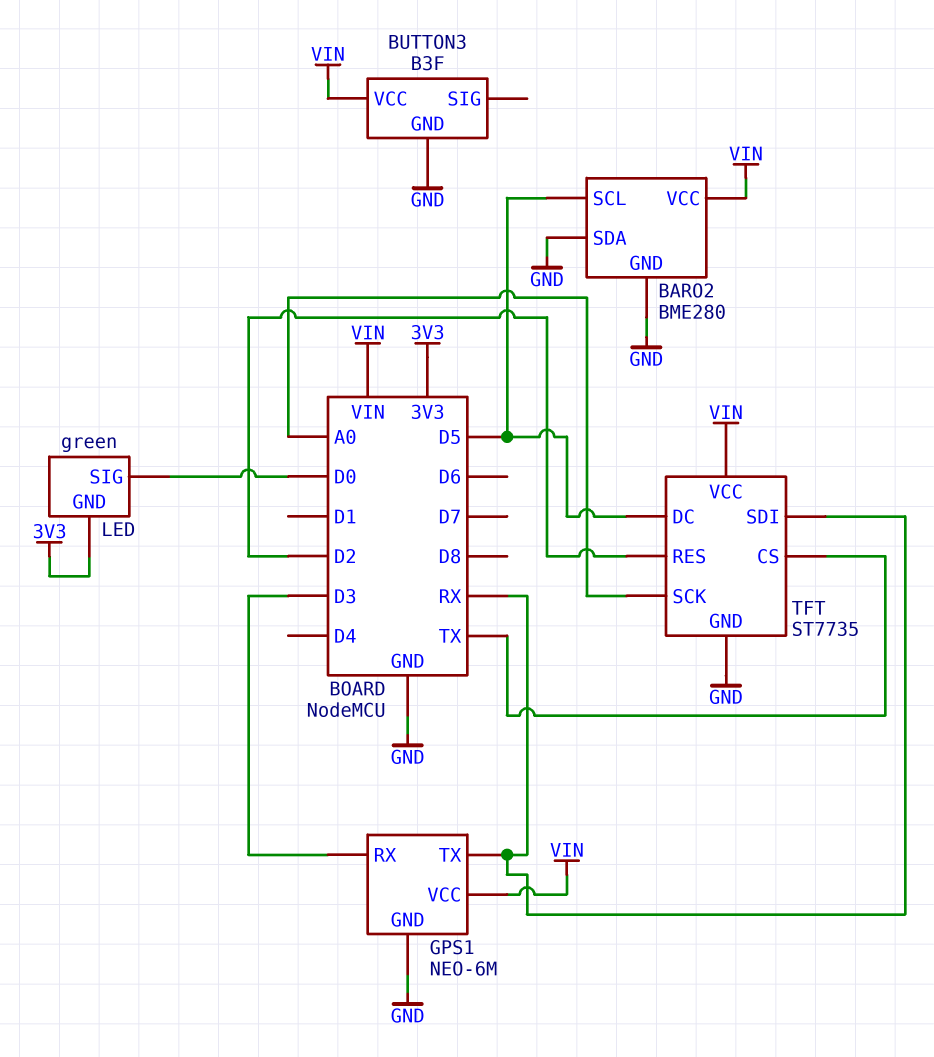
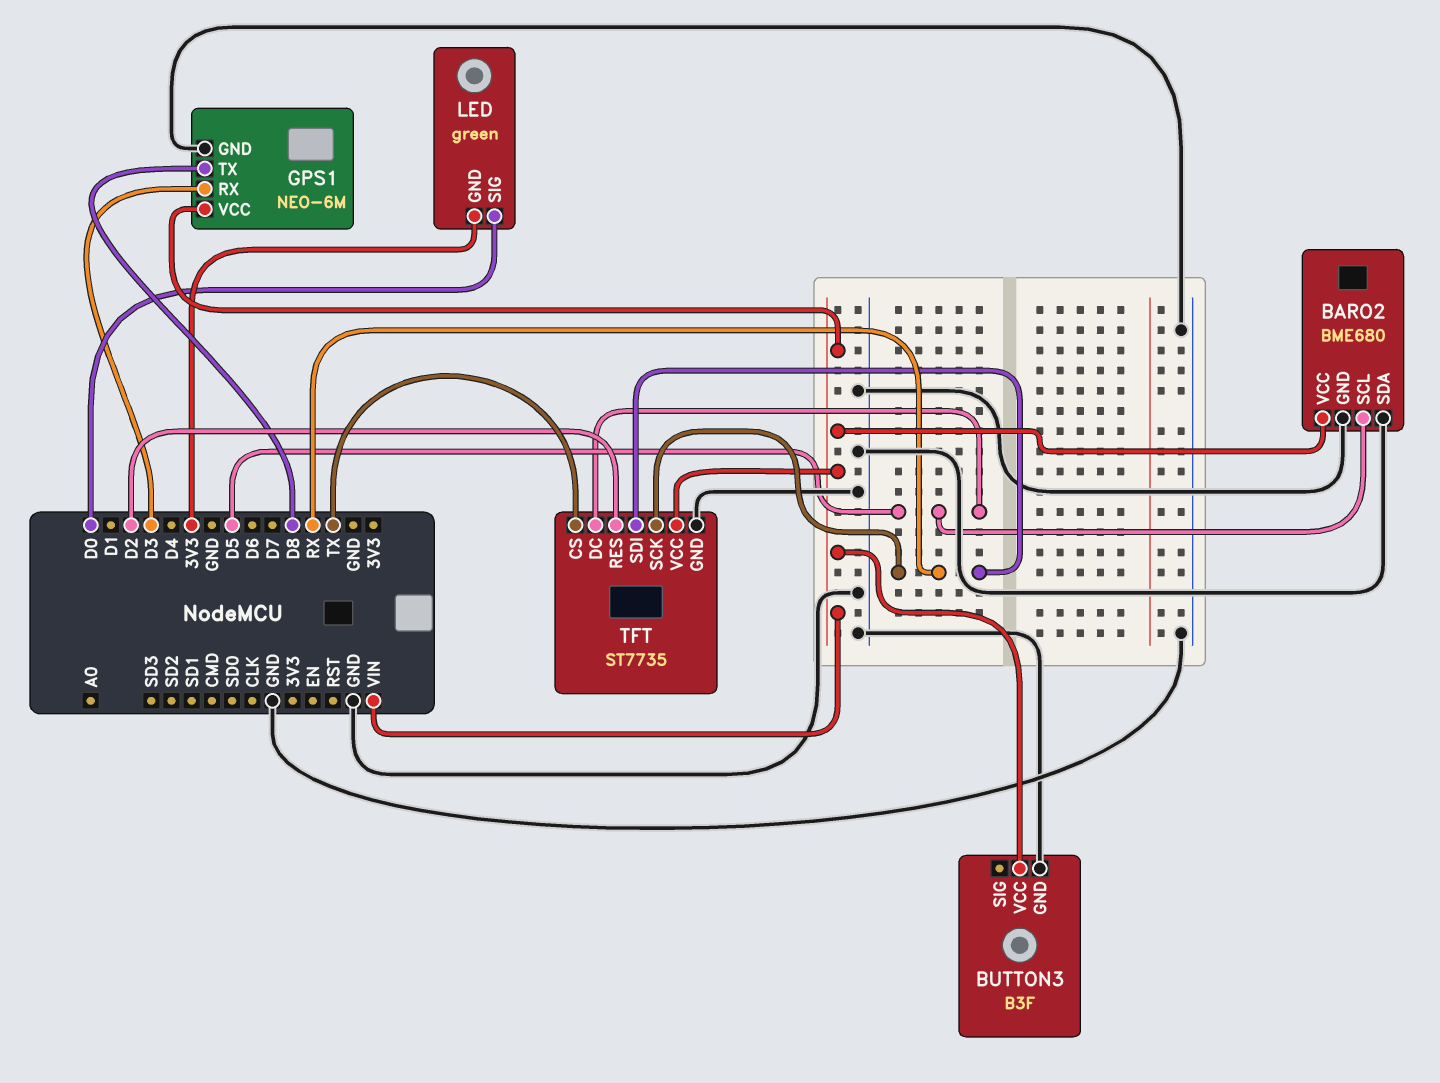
BARO2: BME280 -> BME680
GPS1 pin TX: RX -> D8
TFT pin SCK: A0 -> RX

